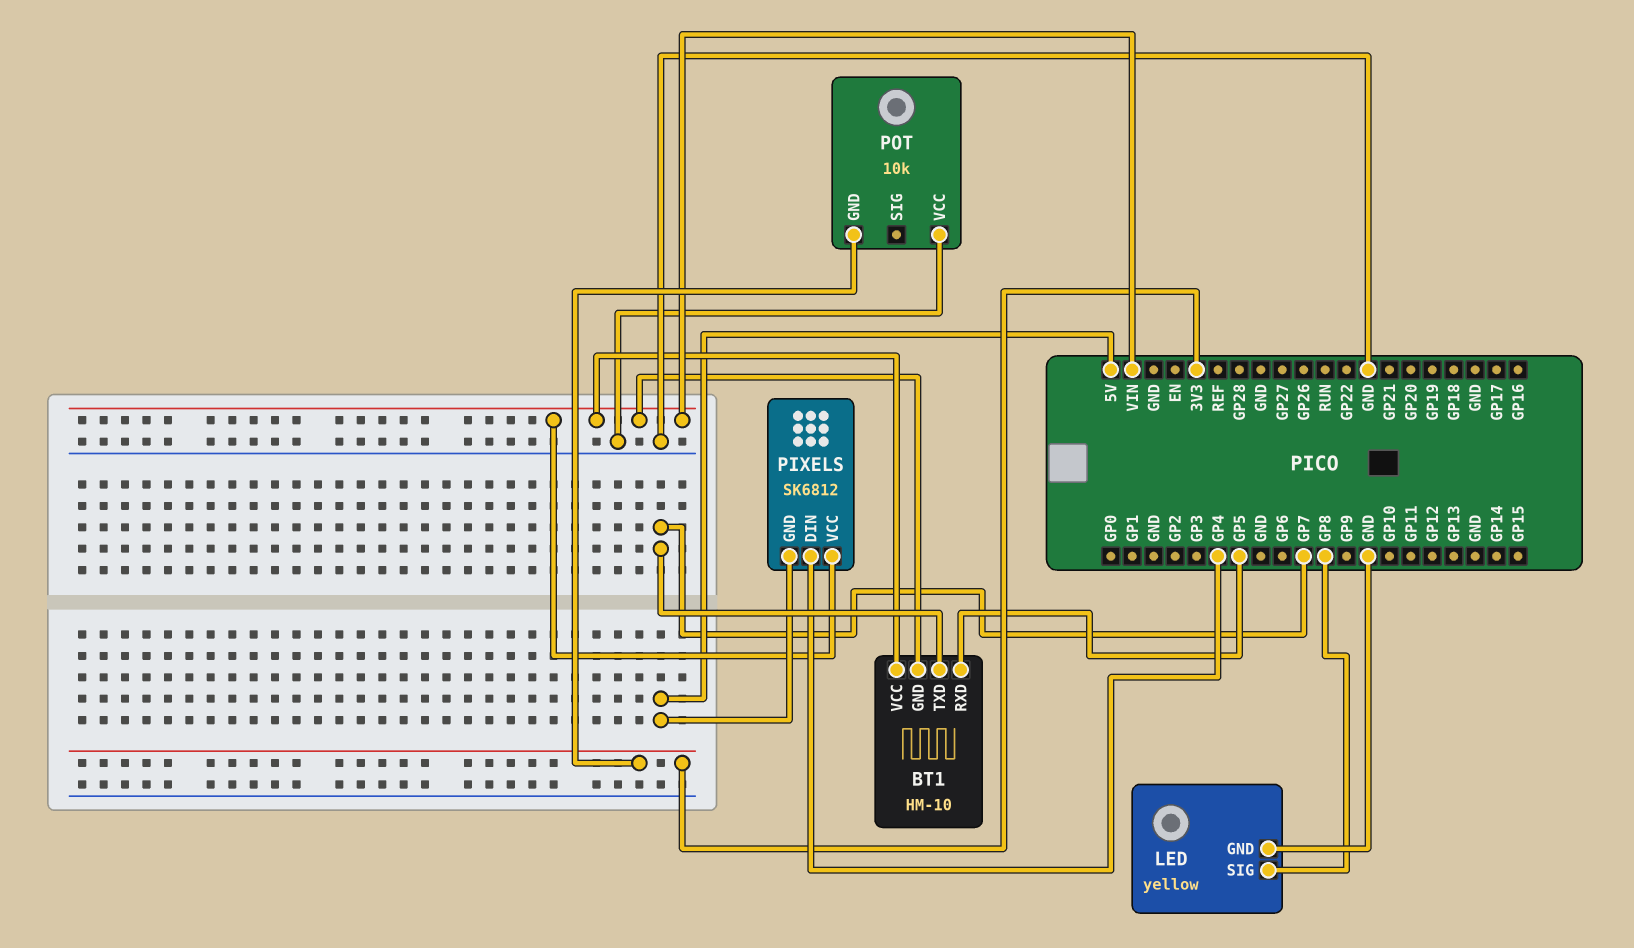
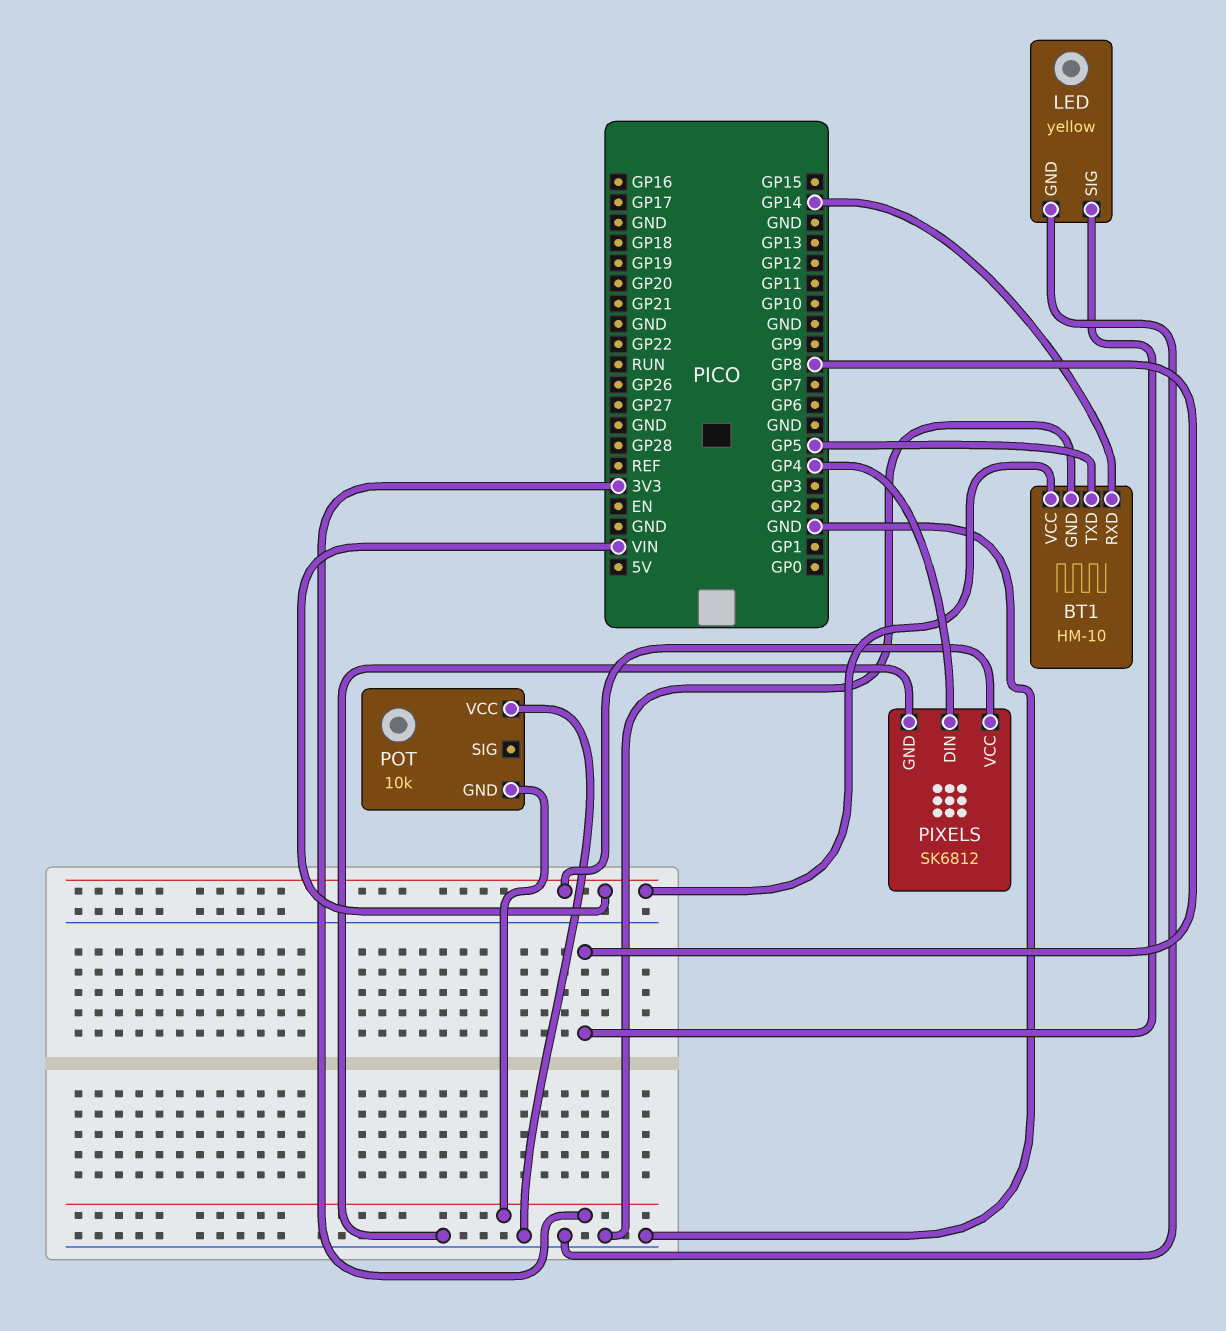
BT1 pin GND: VIN -> GND
BT1 pin RXD: GP5 -> GP14
BT1 pin TXD: GP7 -> GP5
PIXELS pin GND: 5V -> GND

